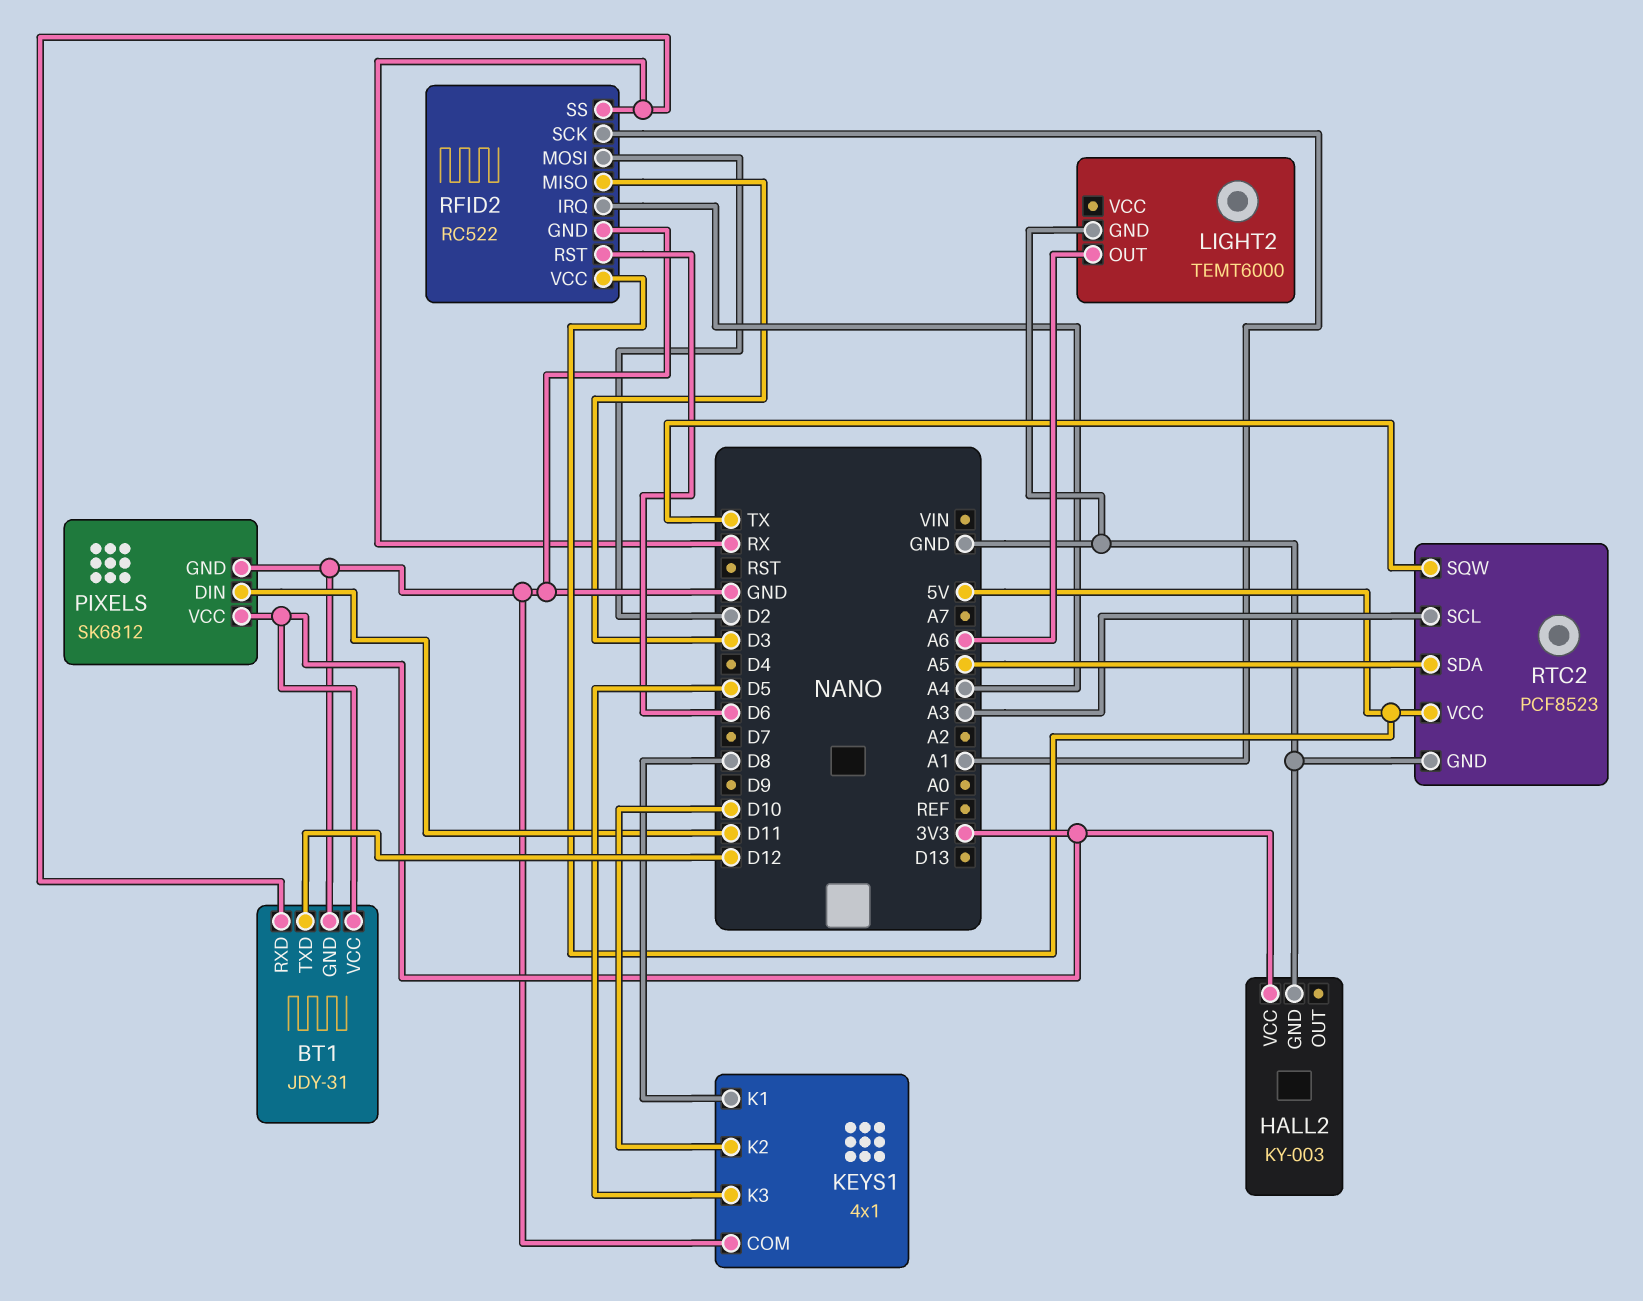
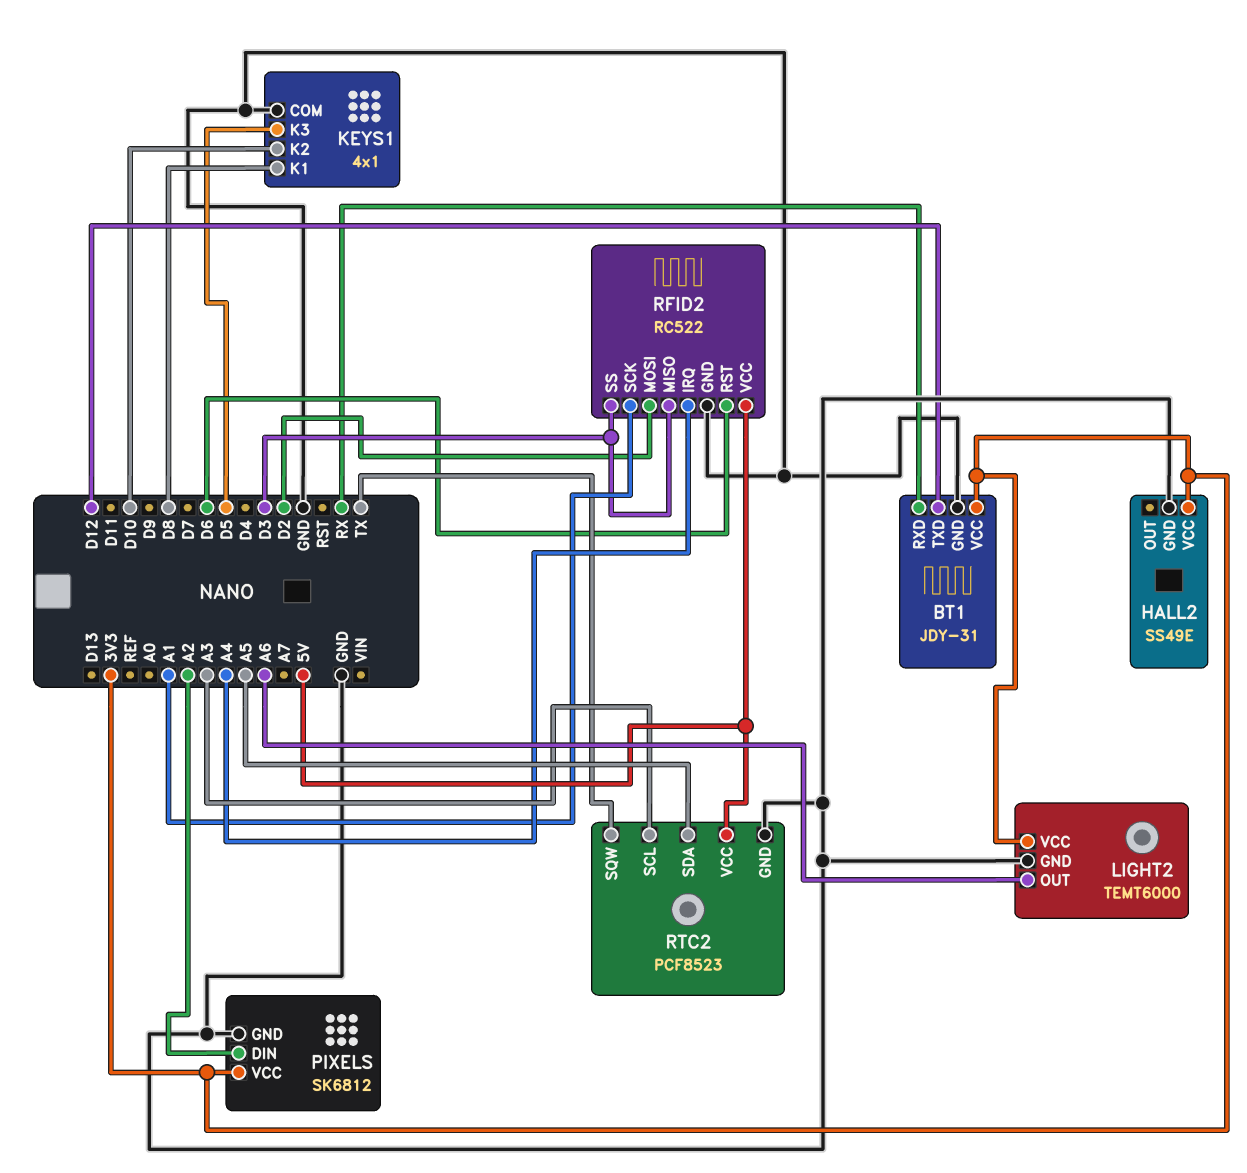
HALL2: KY-003 -> SS49E
LIGHT2 pin VCC: none -> 3V3
PIXELS pin DIN: D11 -> A2
RFID2 pin SS: RX -> D3

